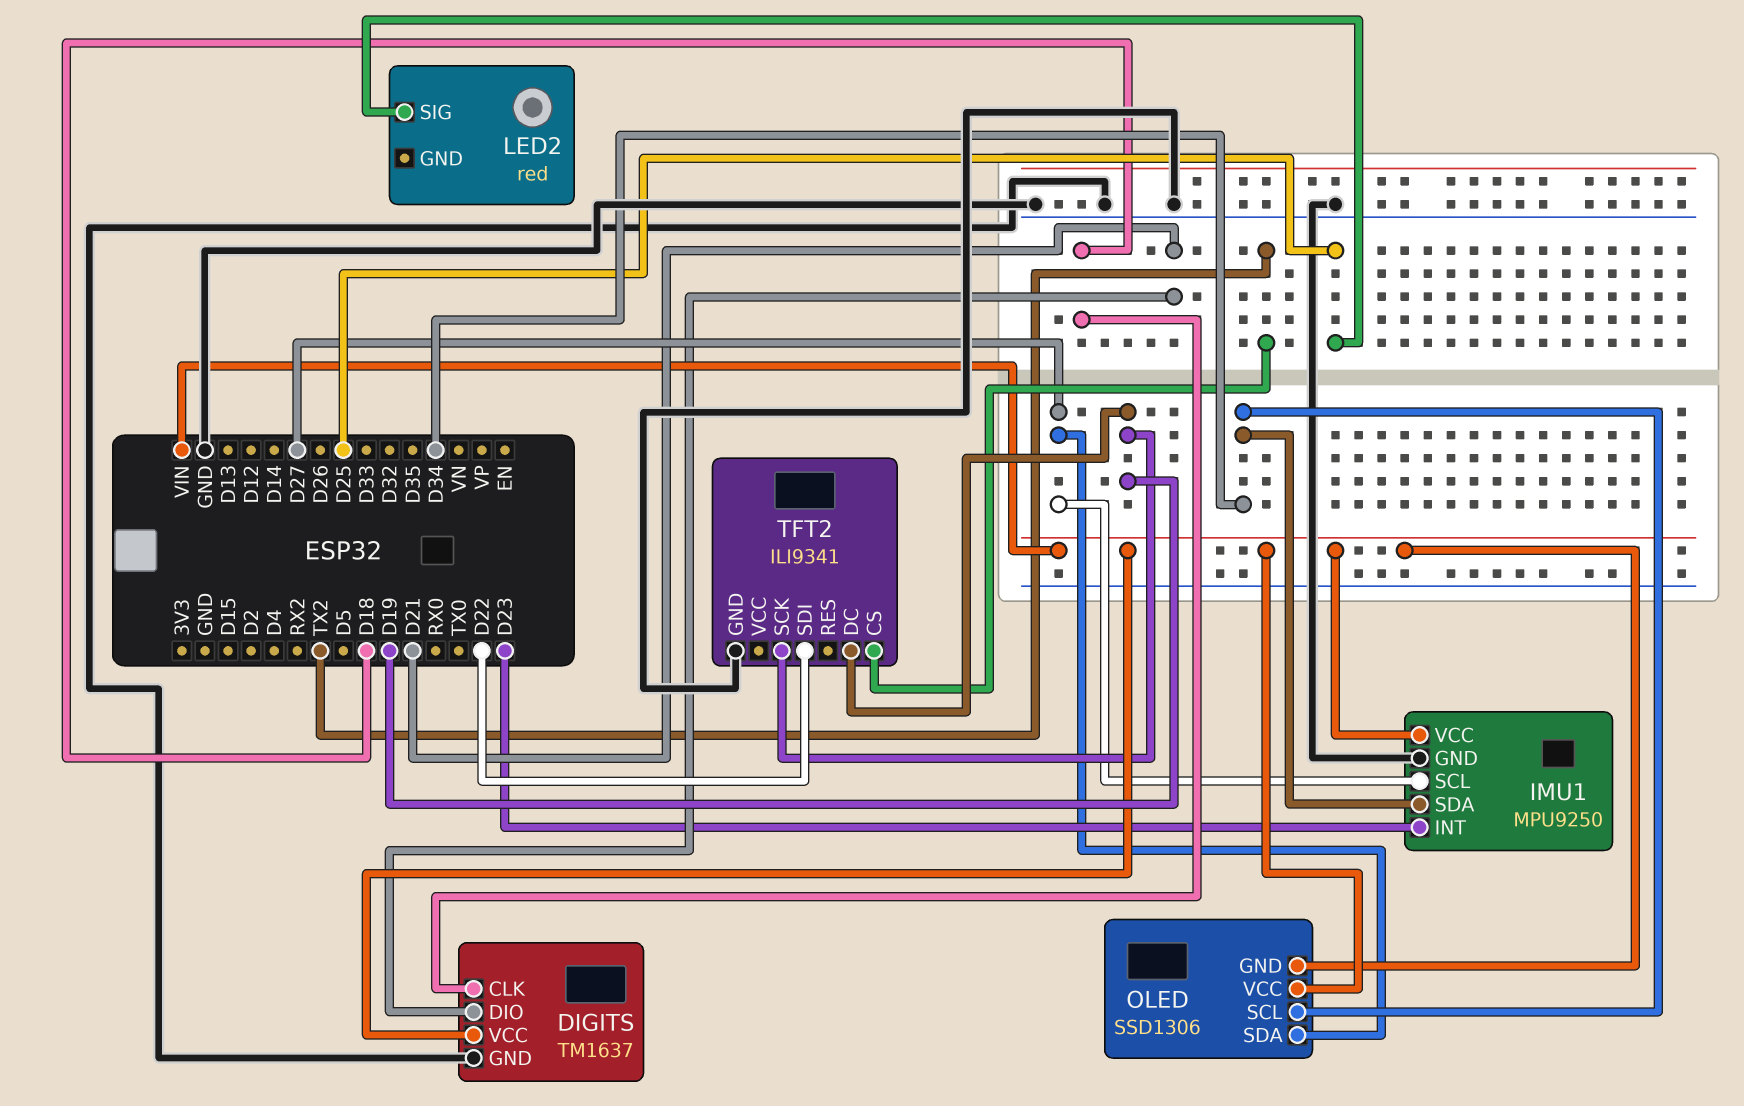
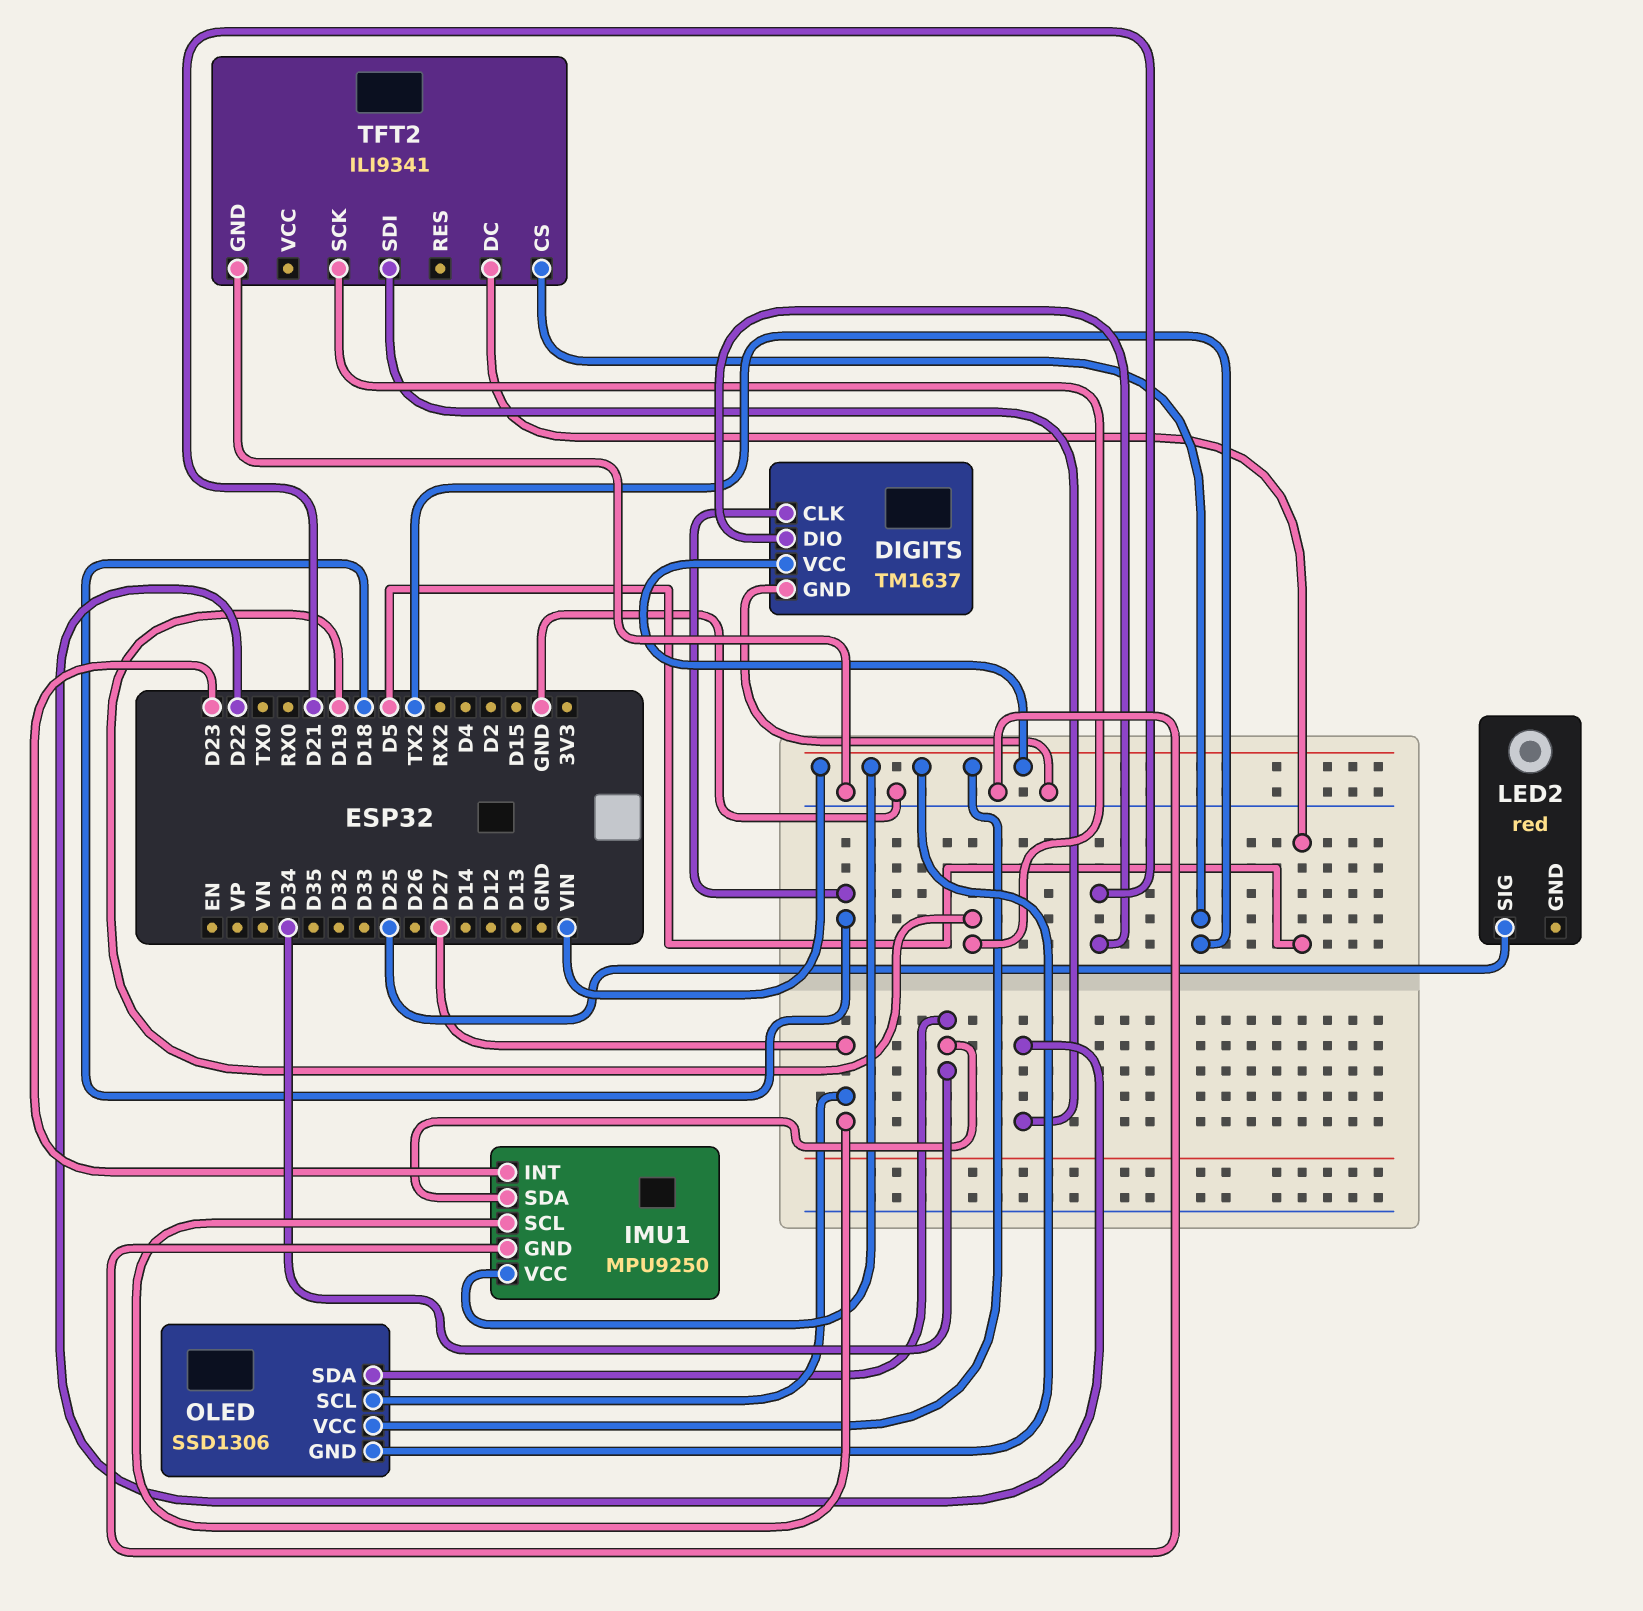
OLED pin SCL: D34 -> D27
OLED pin SDA: D27 -> D34
TFT2 pin DC: D19 -> D5

